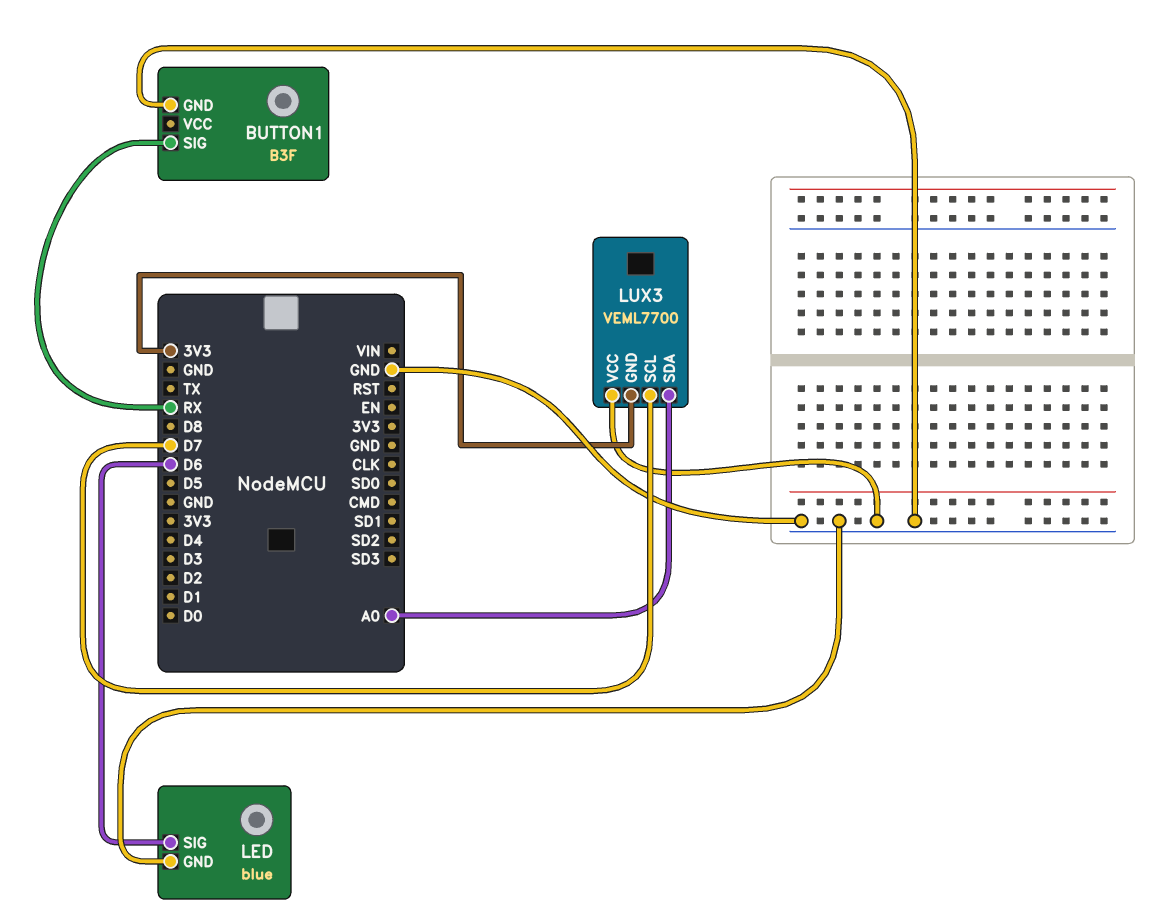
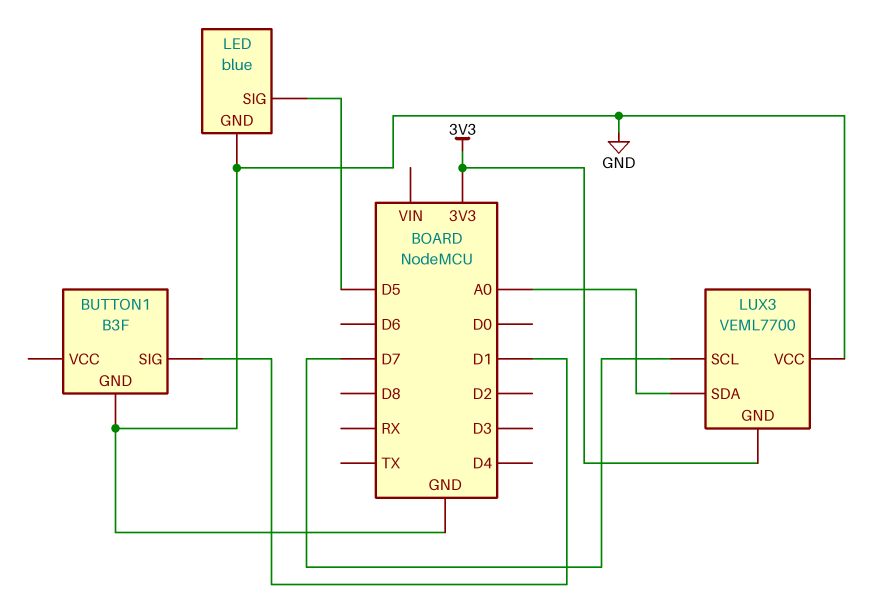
BUTTON1 pin SIG: RX -> D1
LED pin SIG: D6 -> D5

